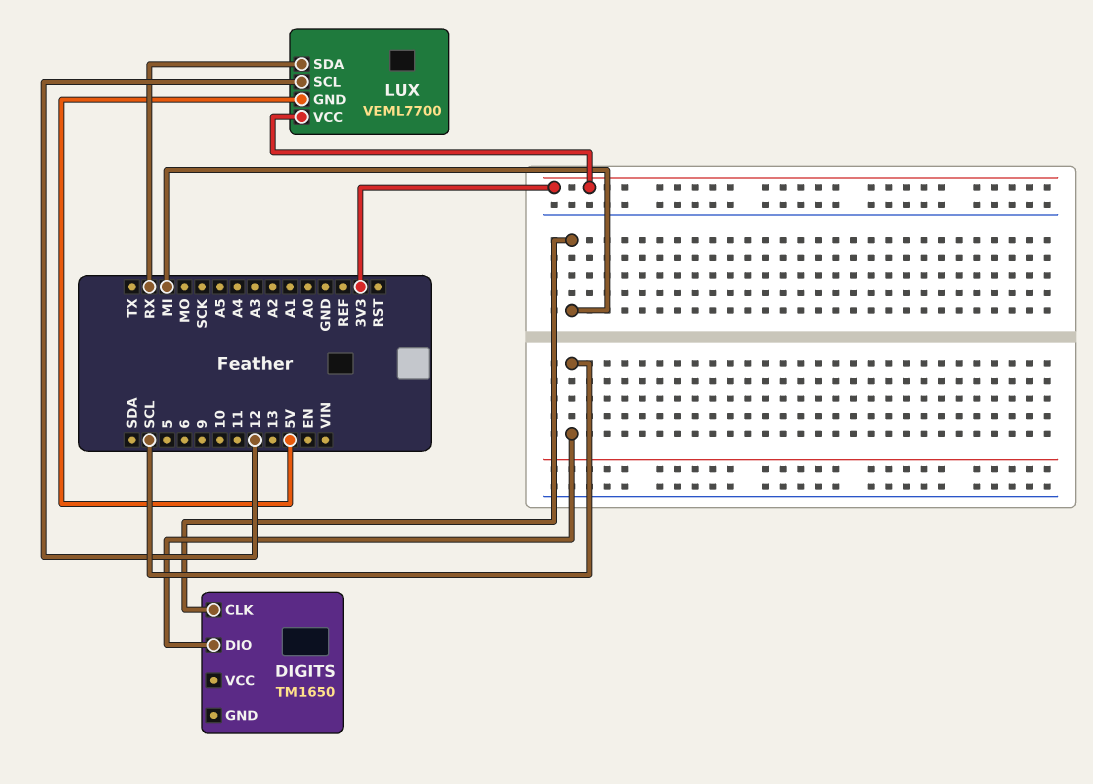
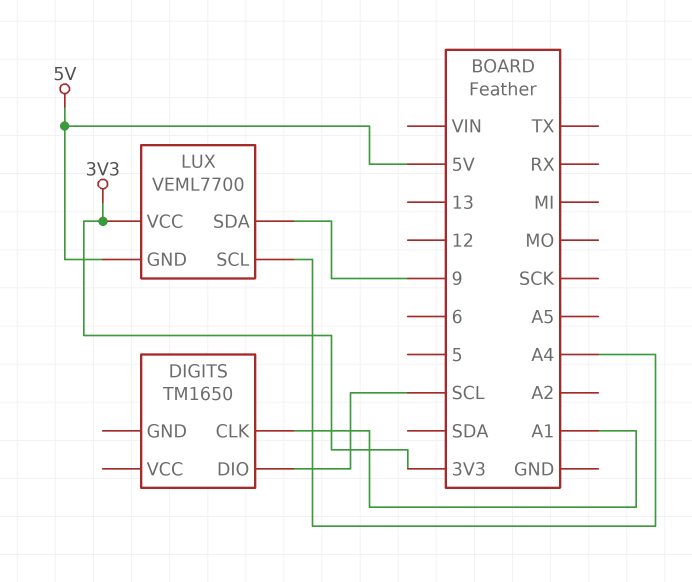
DIGITS pin CLK: MI -> A1
LUX pin SCL: 12 -> A4
LUX pin SDA: RX -> 9

